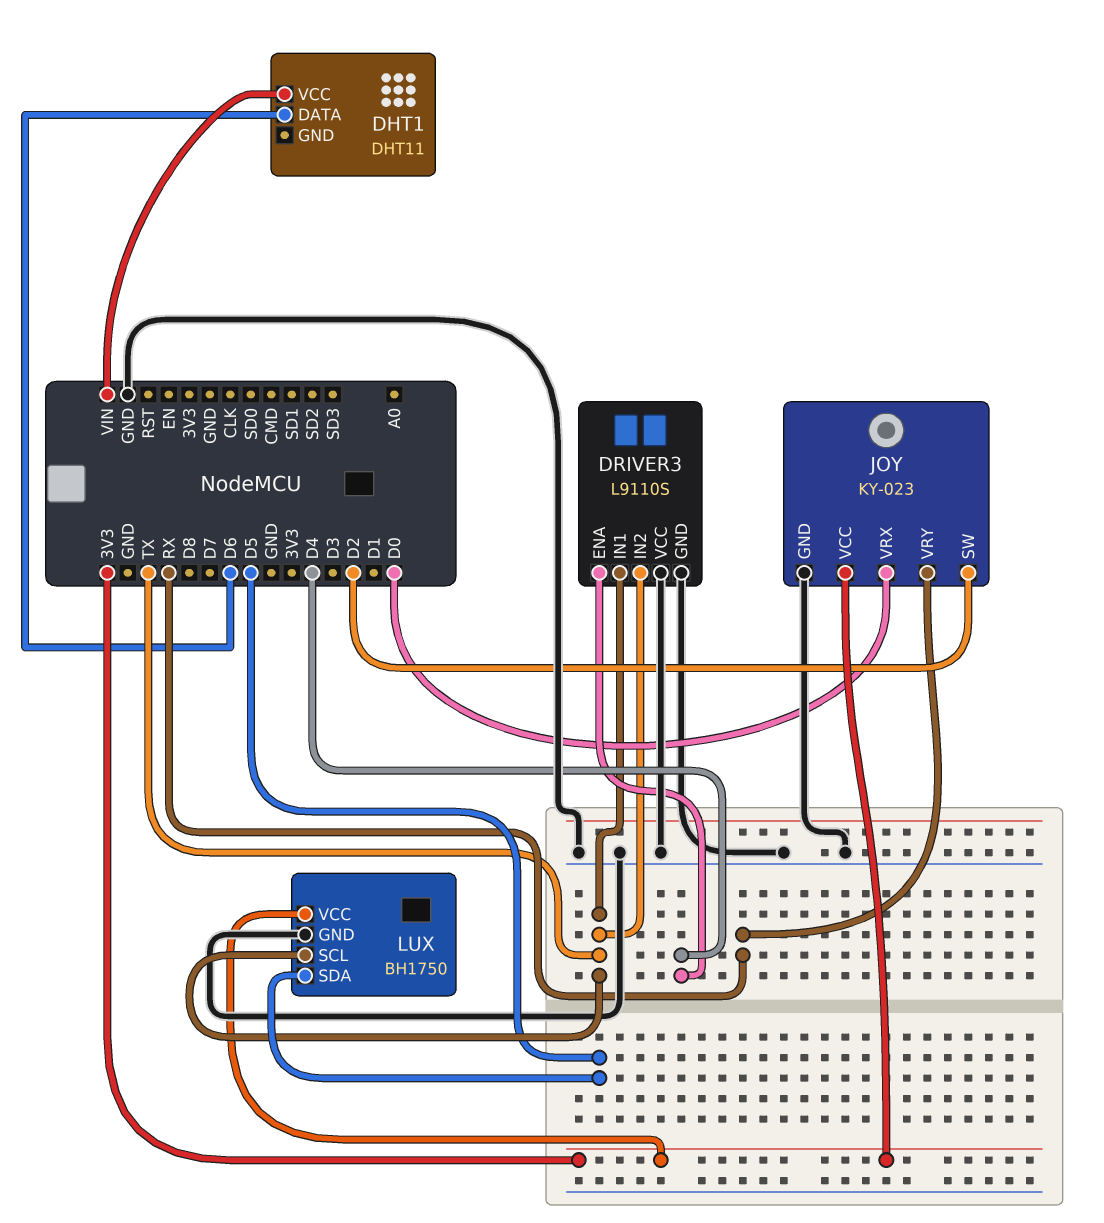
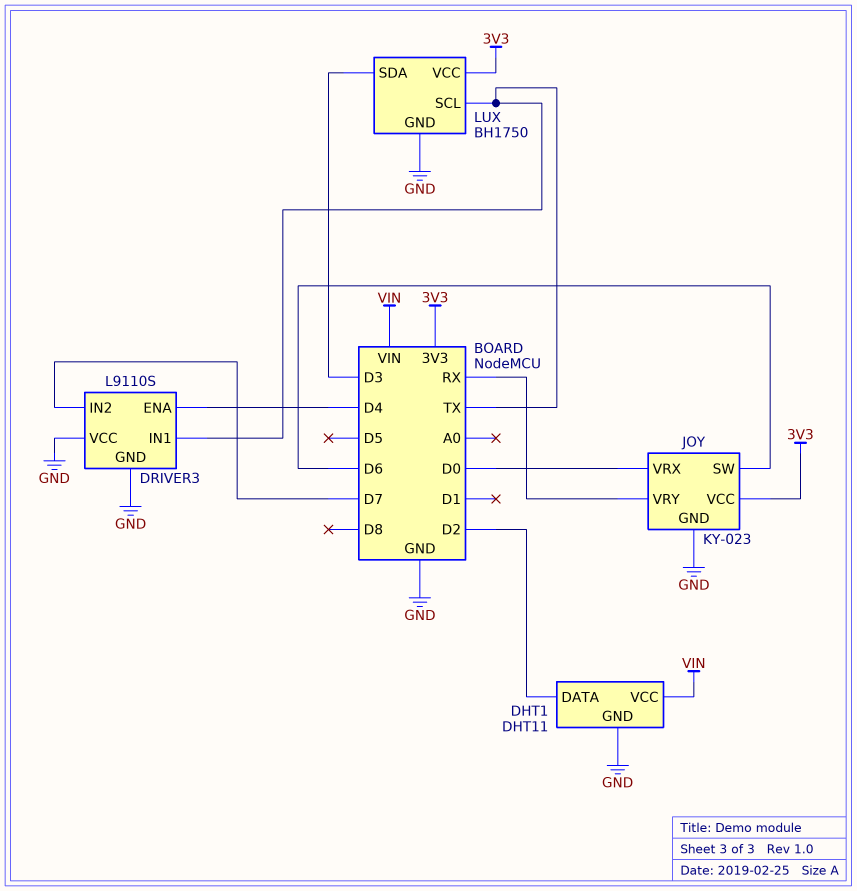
DHT1 pin DATA: D6 -> D2
DHT1 pin GND: none -> GND
DRIVER3 pin IN2: TX -> D7
JOY pin SW: D2 -> D6
LUX pin SDA: D5 -> D3

